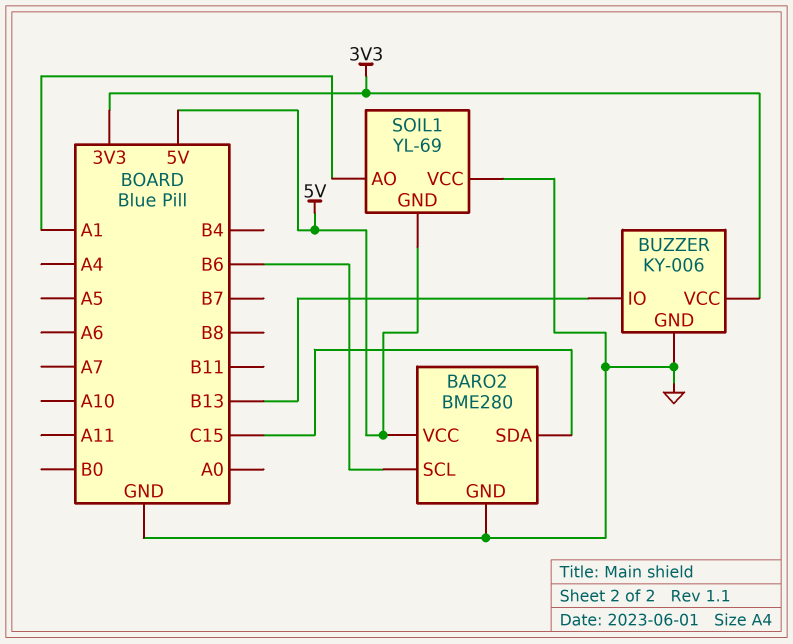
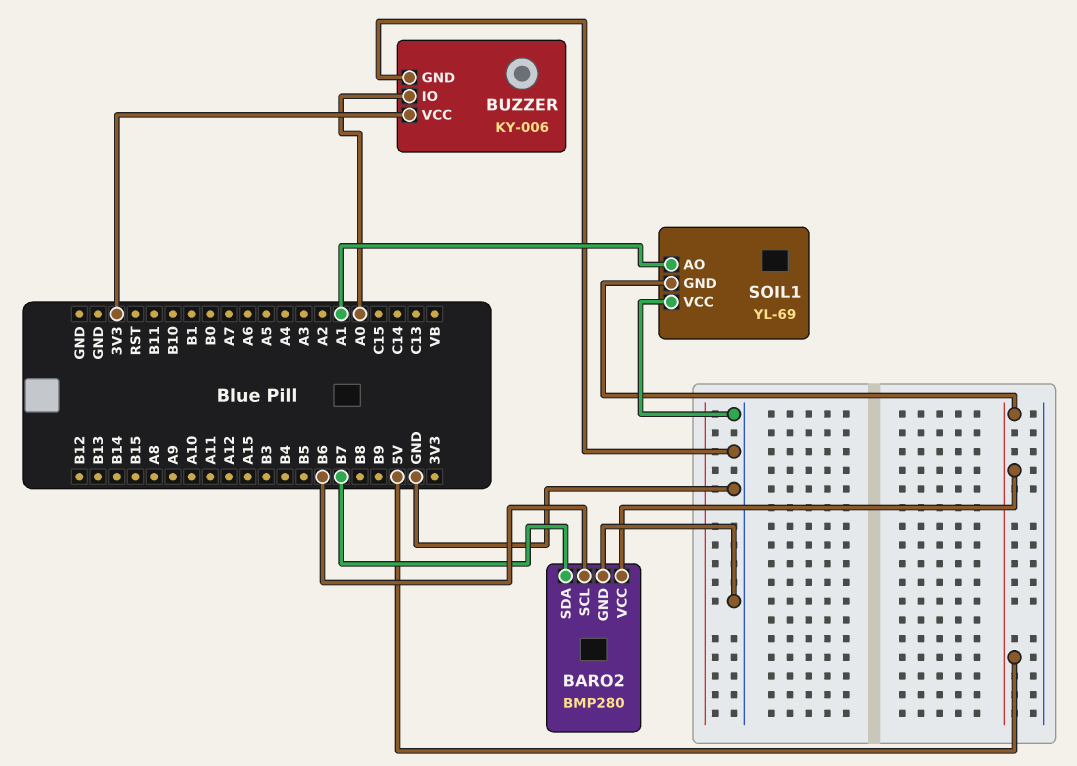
BARO2: BME280 -> BMP280
BARO2 pin SDA: C15 -> B7
BUZZER pin IO: B13 -> A0

